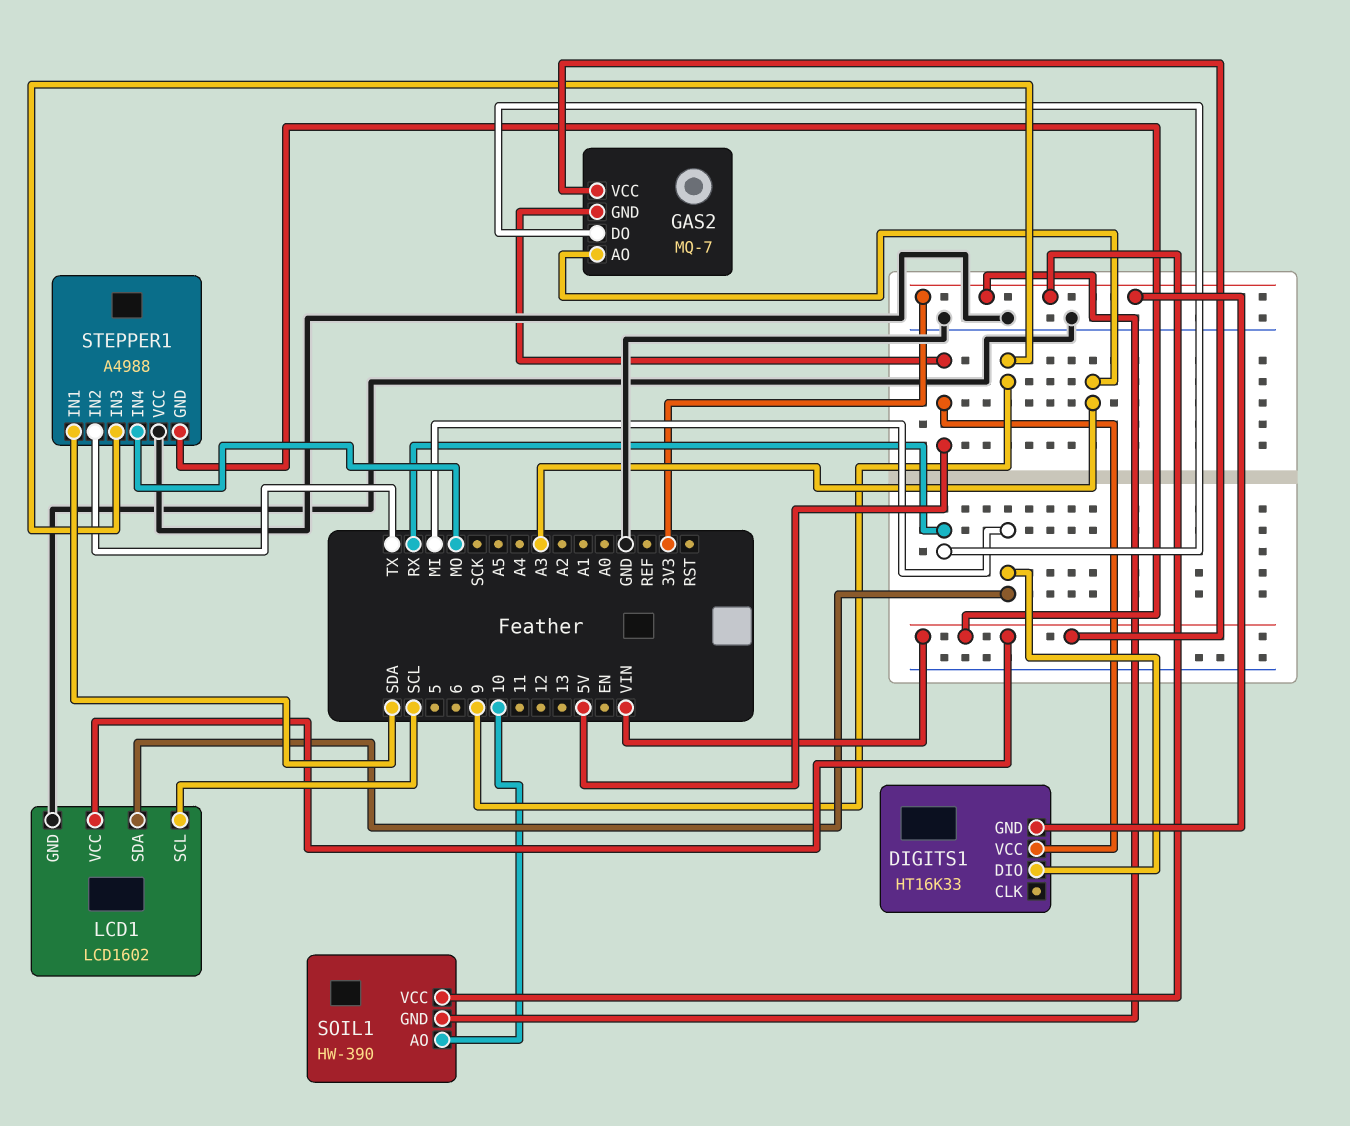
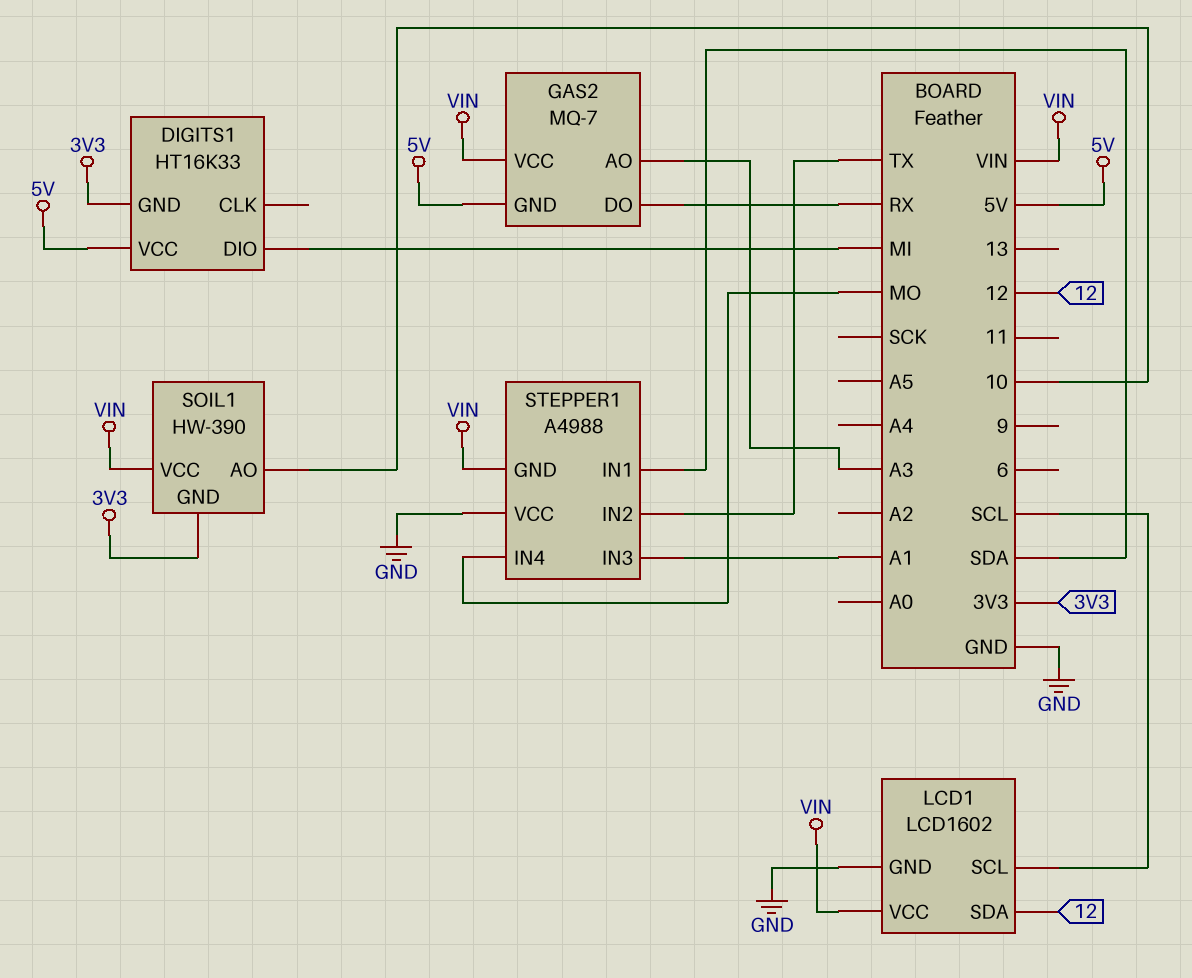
LCD1 pin SDA: MI -> 12
SOIL1 pin VCC: 3V3 -> VIN
STEPPER1 pin IN3: 9 -> A1

